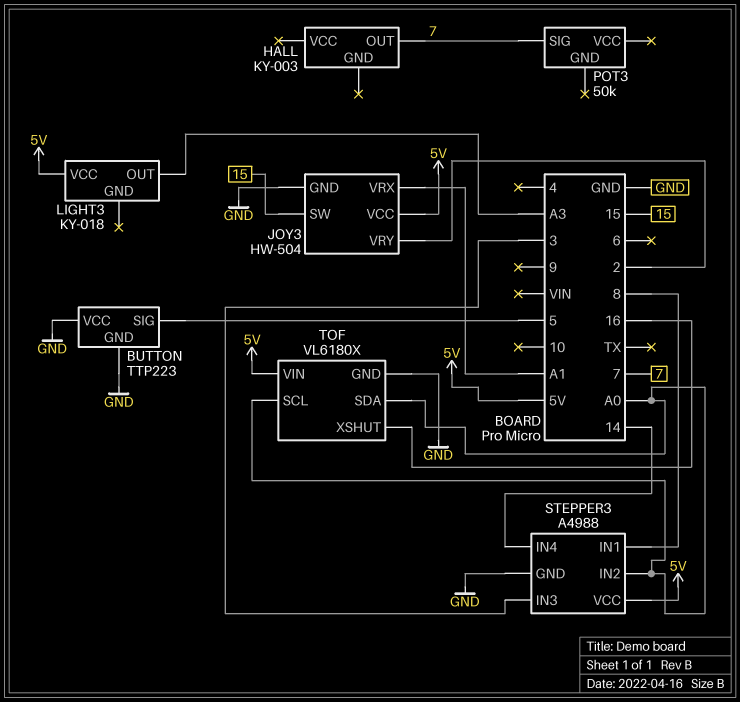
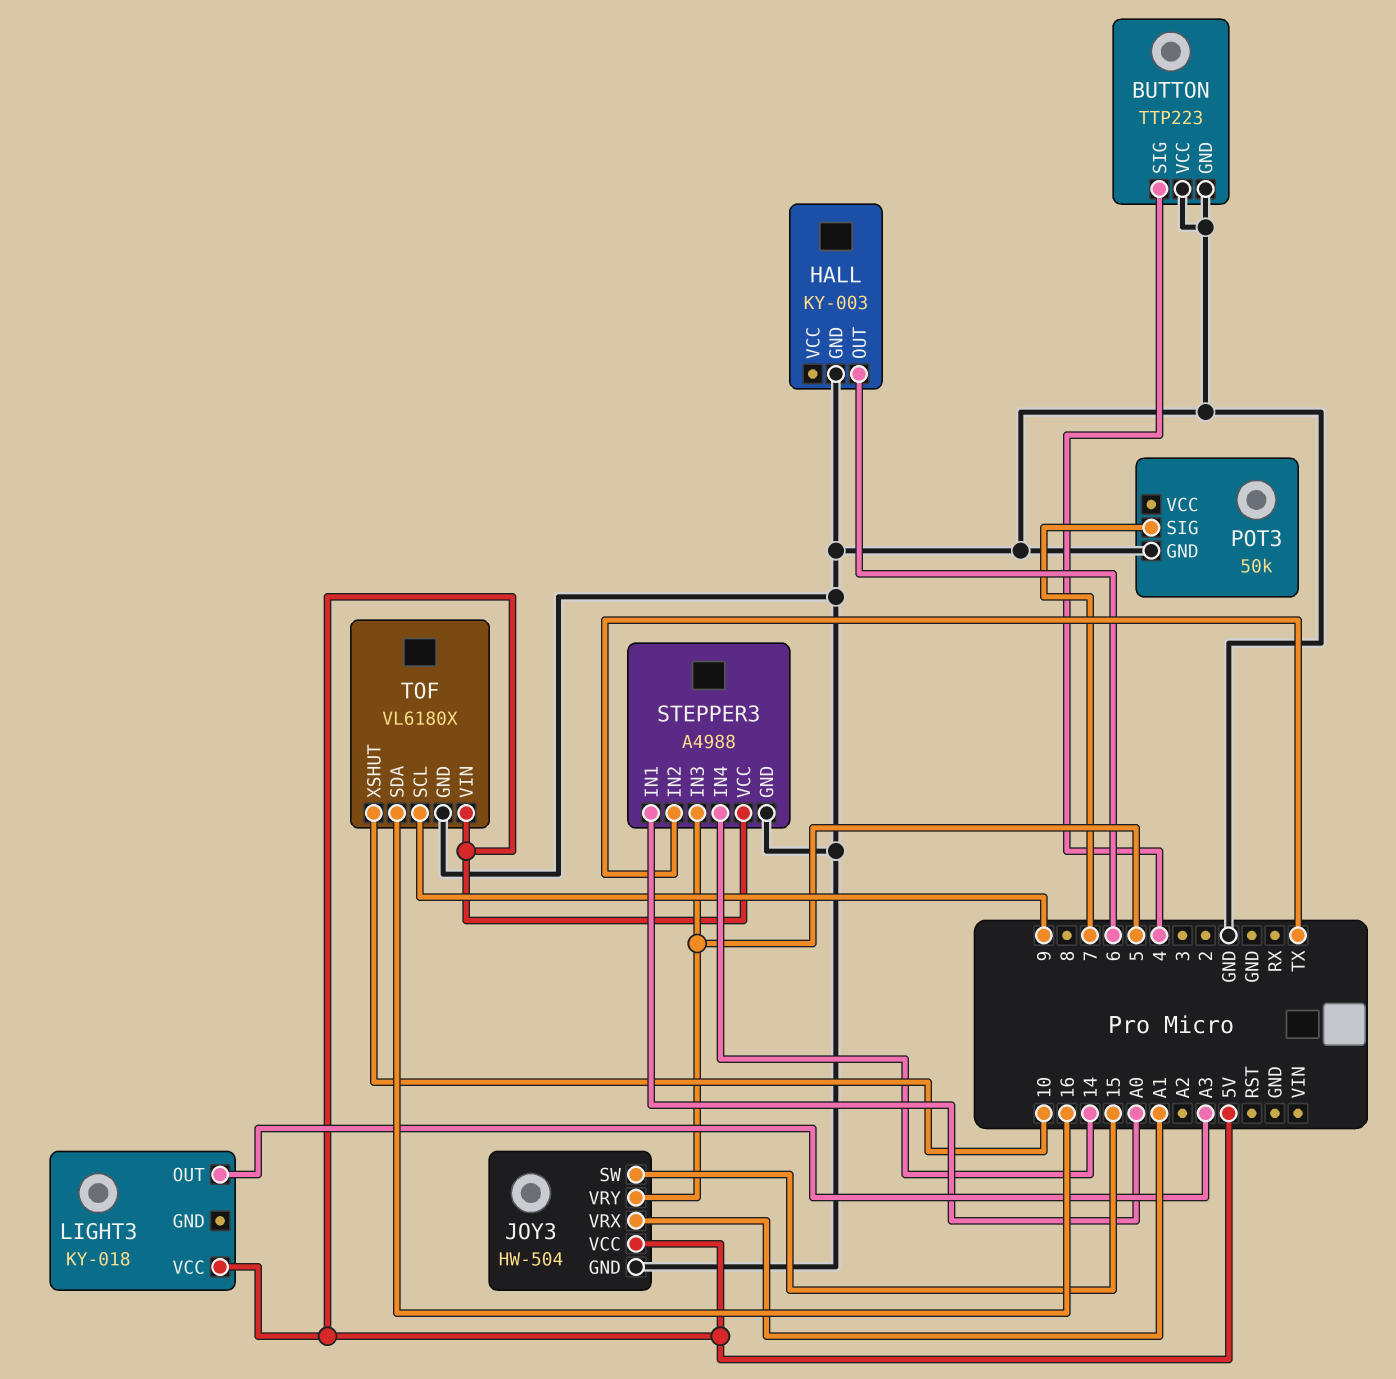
BUTTON pin SIG: 5 -> 4
HALL pin GND: none -> GND
HALL pin OUT: 7 -> 6
JOY3 pin VRY: 2 -> 5
POT3 pin GND: none -> GND
STEPPER3 pin IN1: 8 -> A0
STEPPER3 pin IN2: A0 -> TX
STEPPER3 pin IN3: 3 -> 5
TOF pin SCL: A0 -> 9
TOF pin SDA: A0 -> 16
TOF pin XSHUT: 16 -> 10

